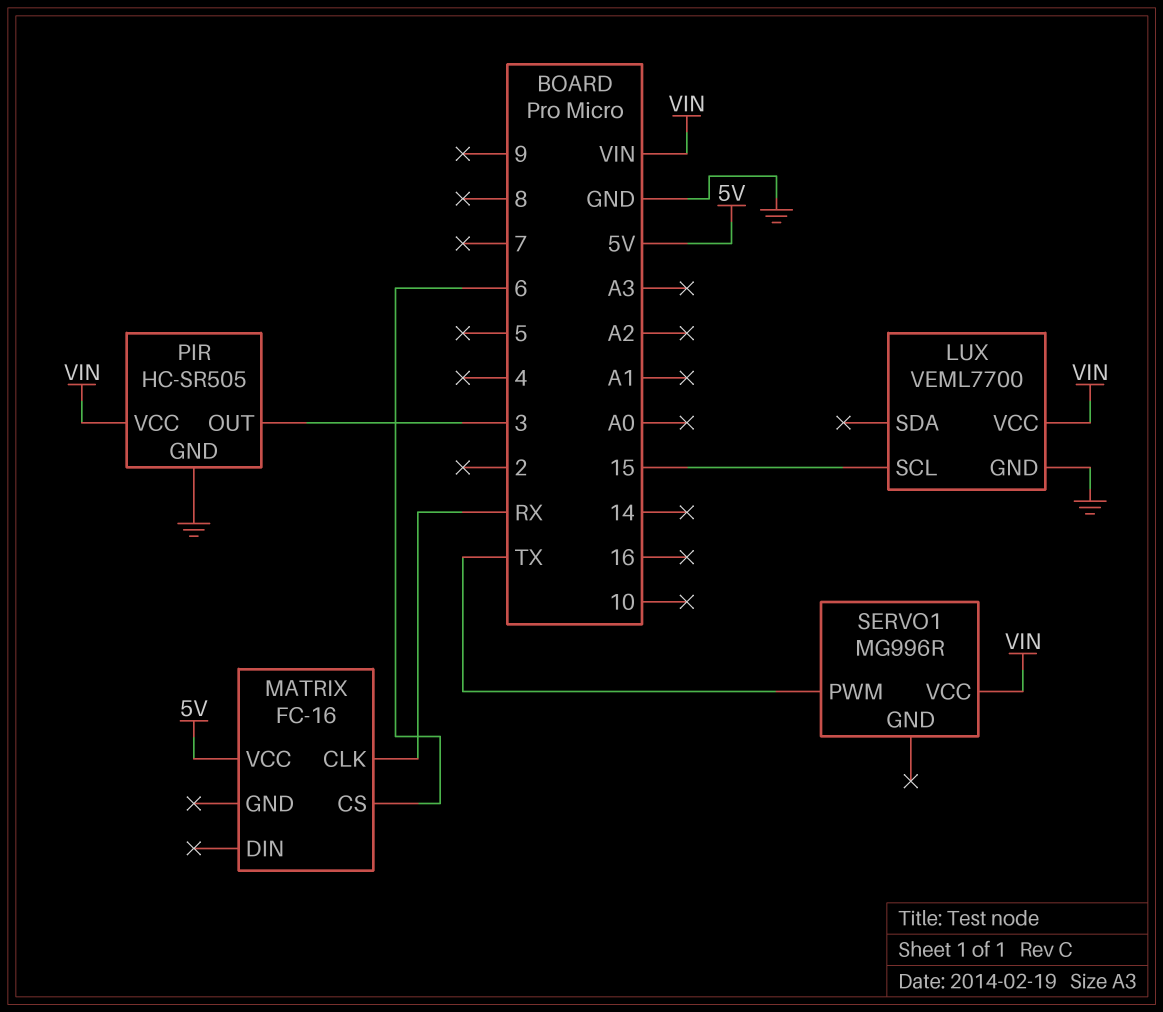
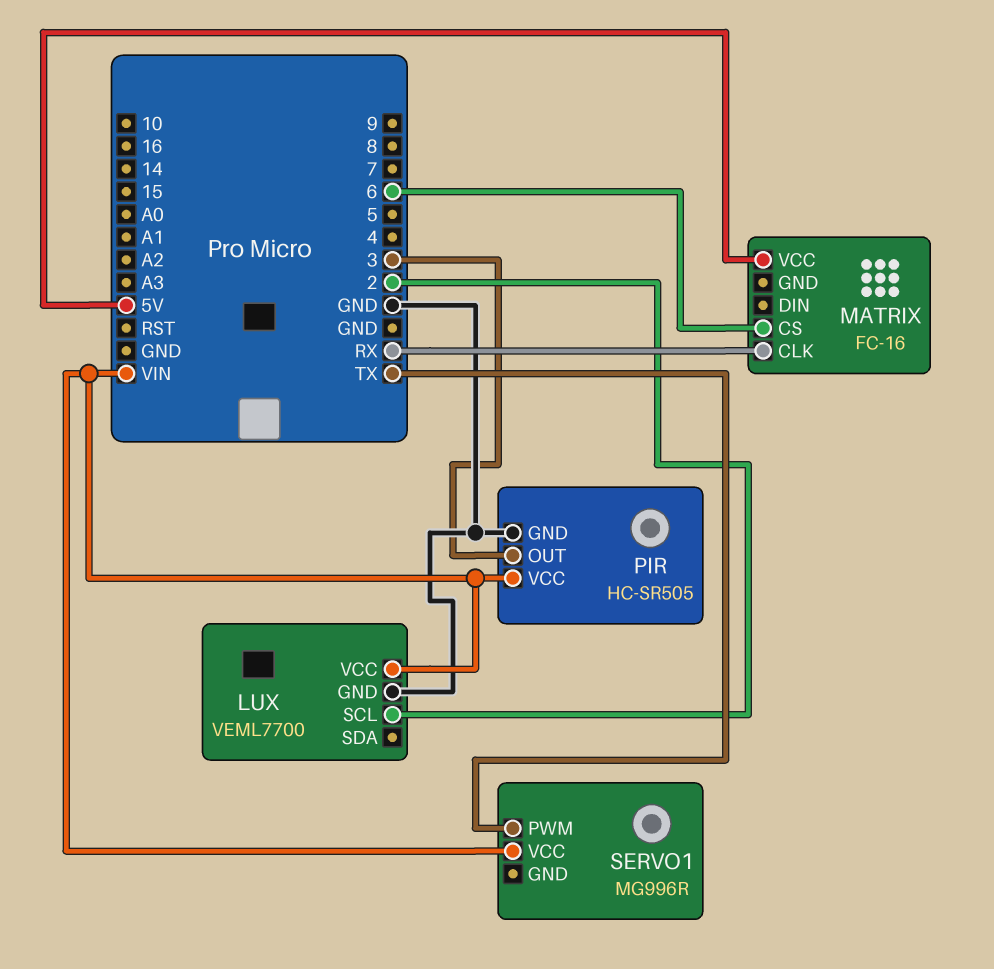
LUX pin SCL: 15 -> 2

